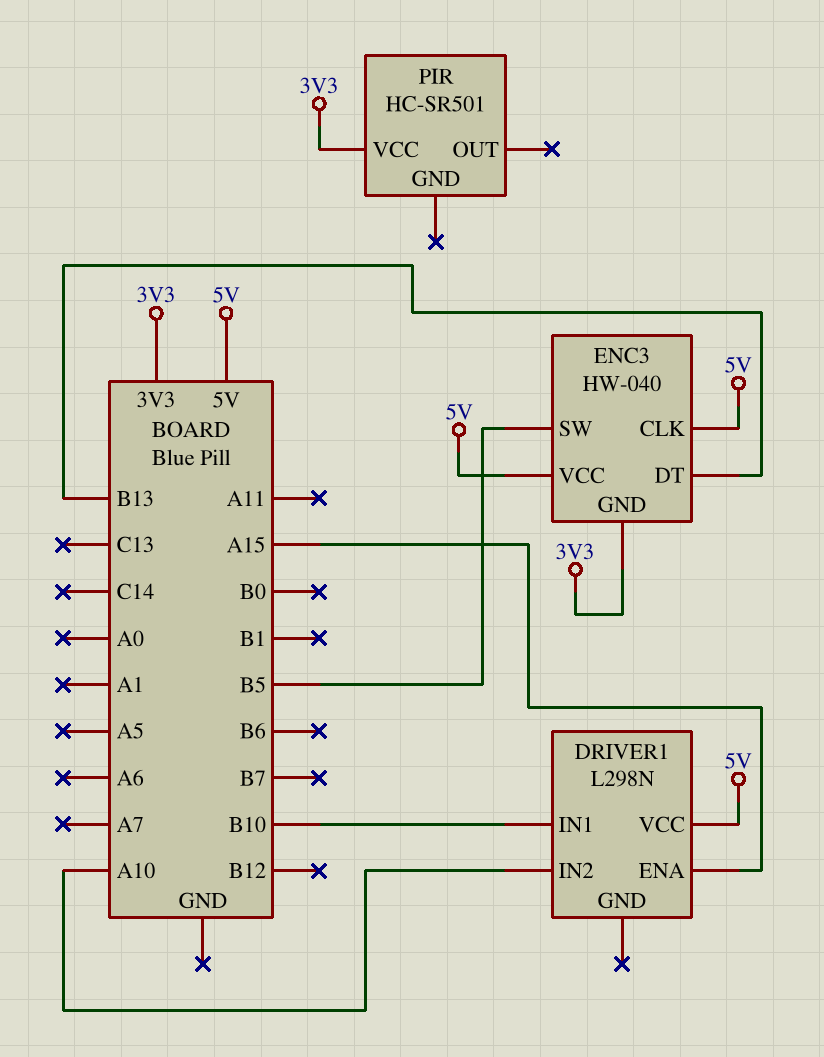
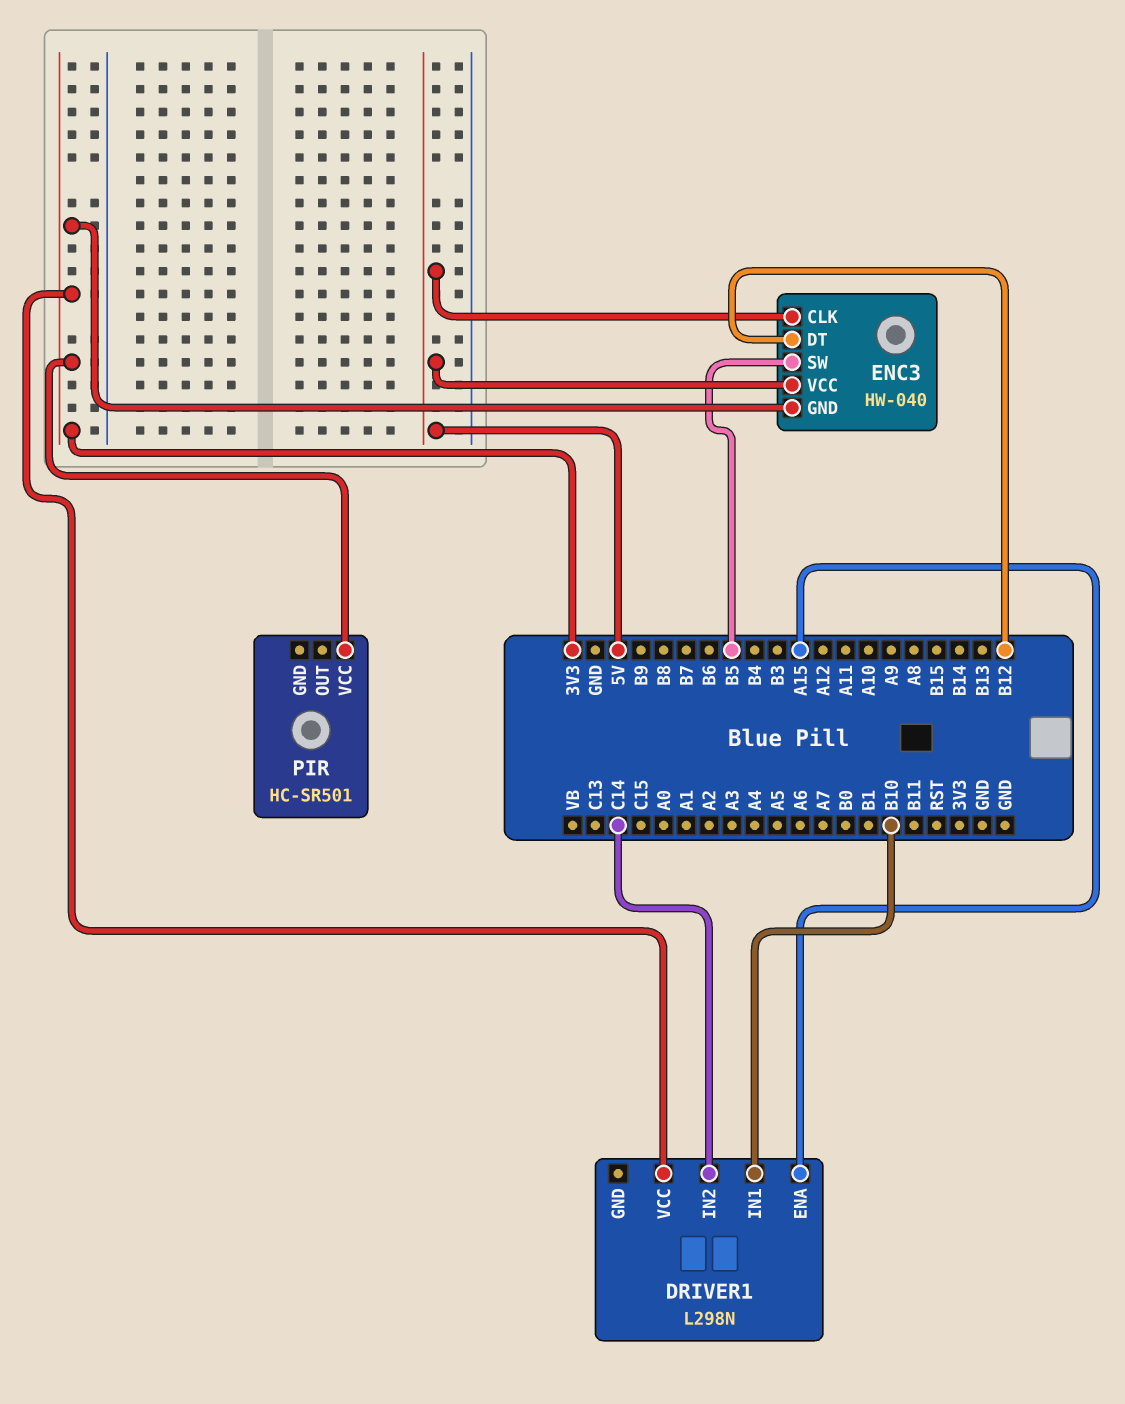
DRIVER1 pin IN2: A10 -> C14
DRIVER1 pin VCC: 5V -> 3V3
ENC3 pin DT: B13 -> B12

